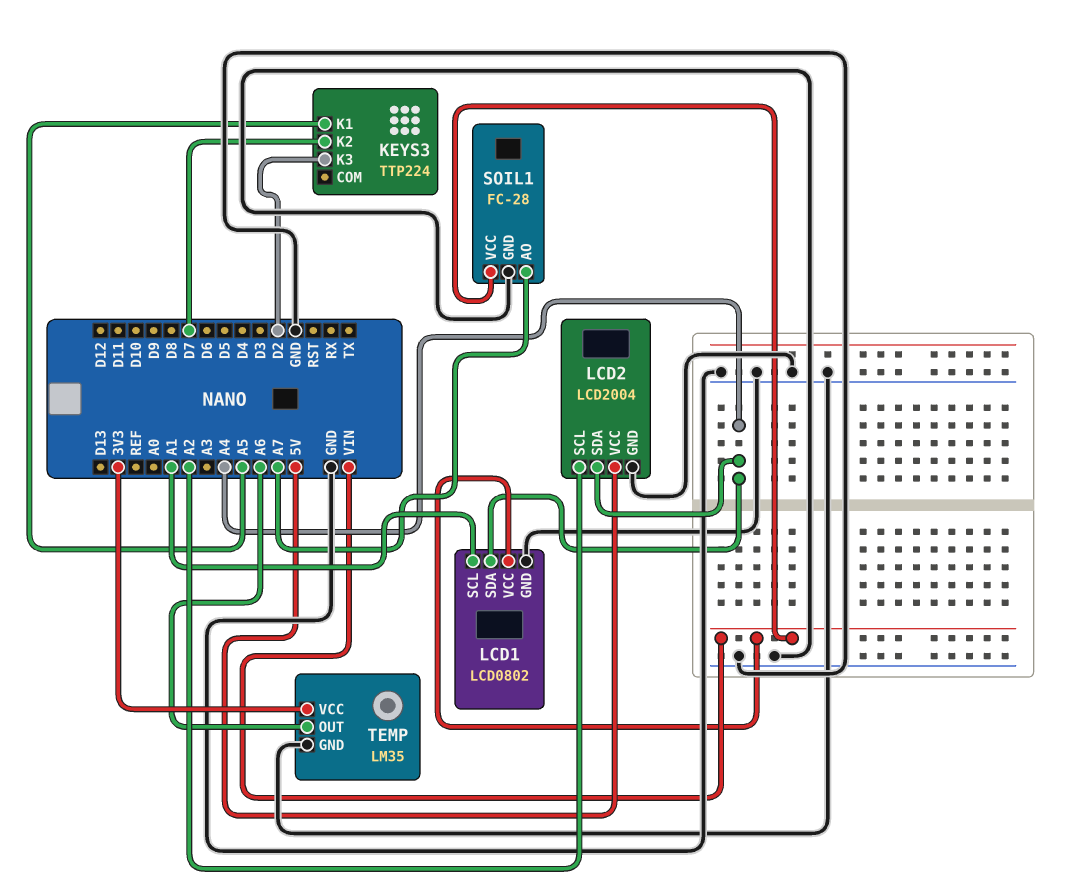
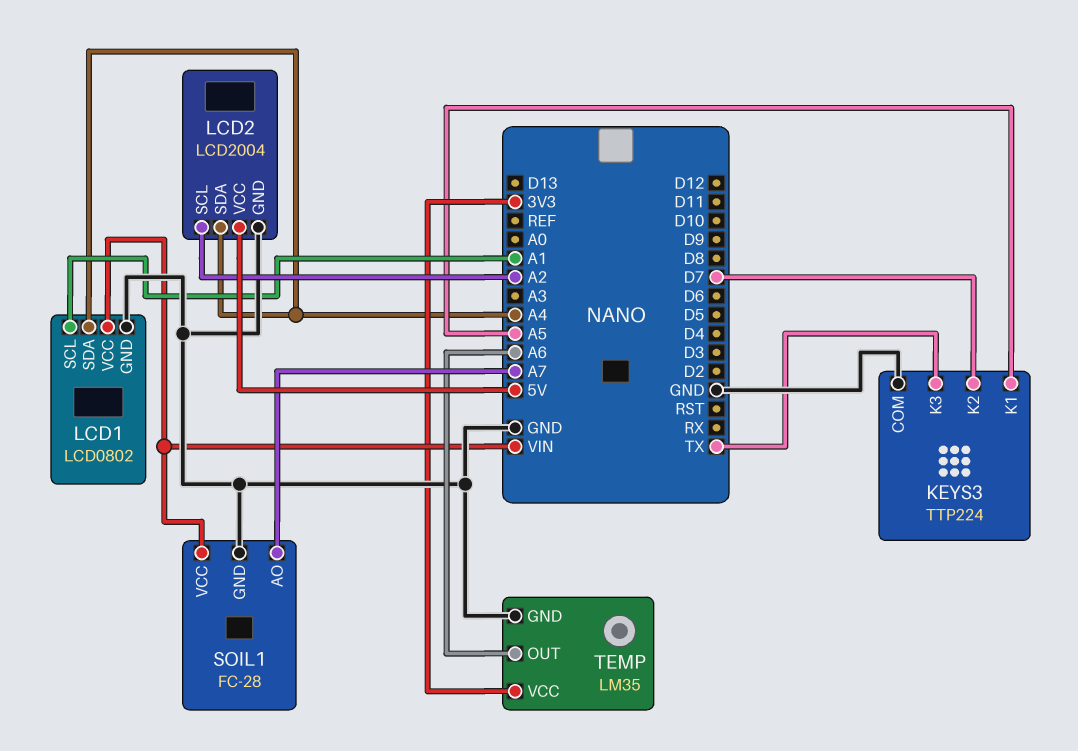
KEYS3 pin COM: none -> GND
KEYS3 pin K3: D2 -> TX

